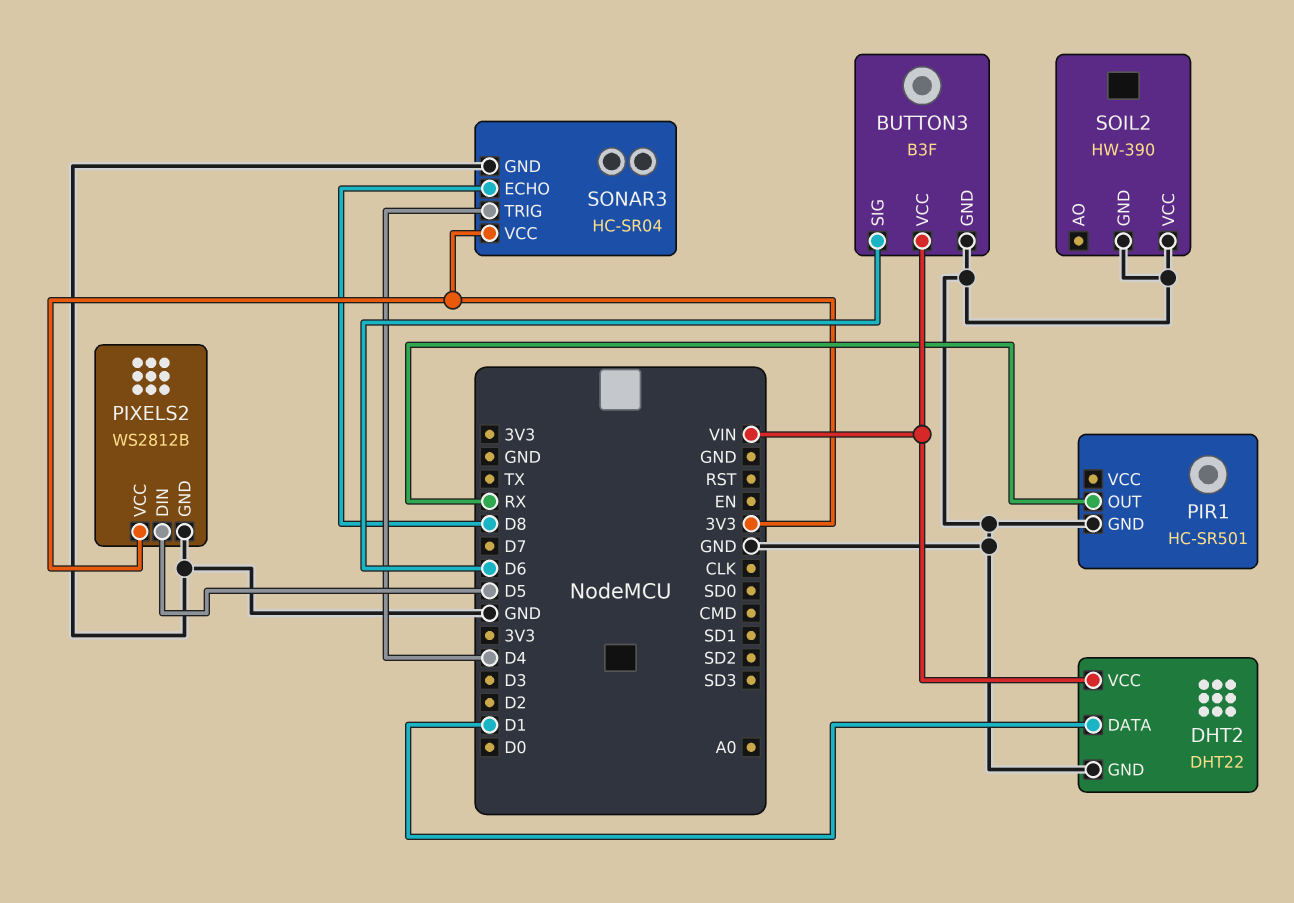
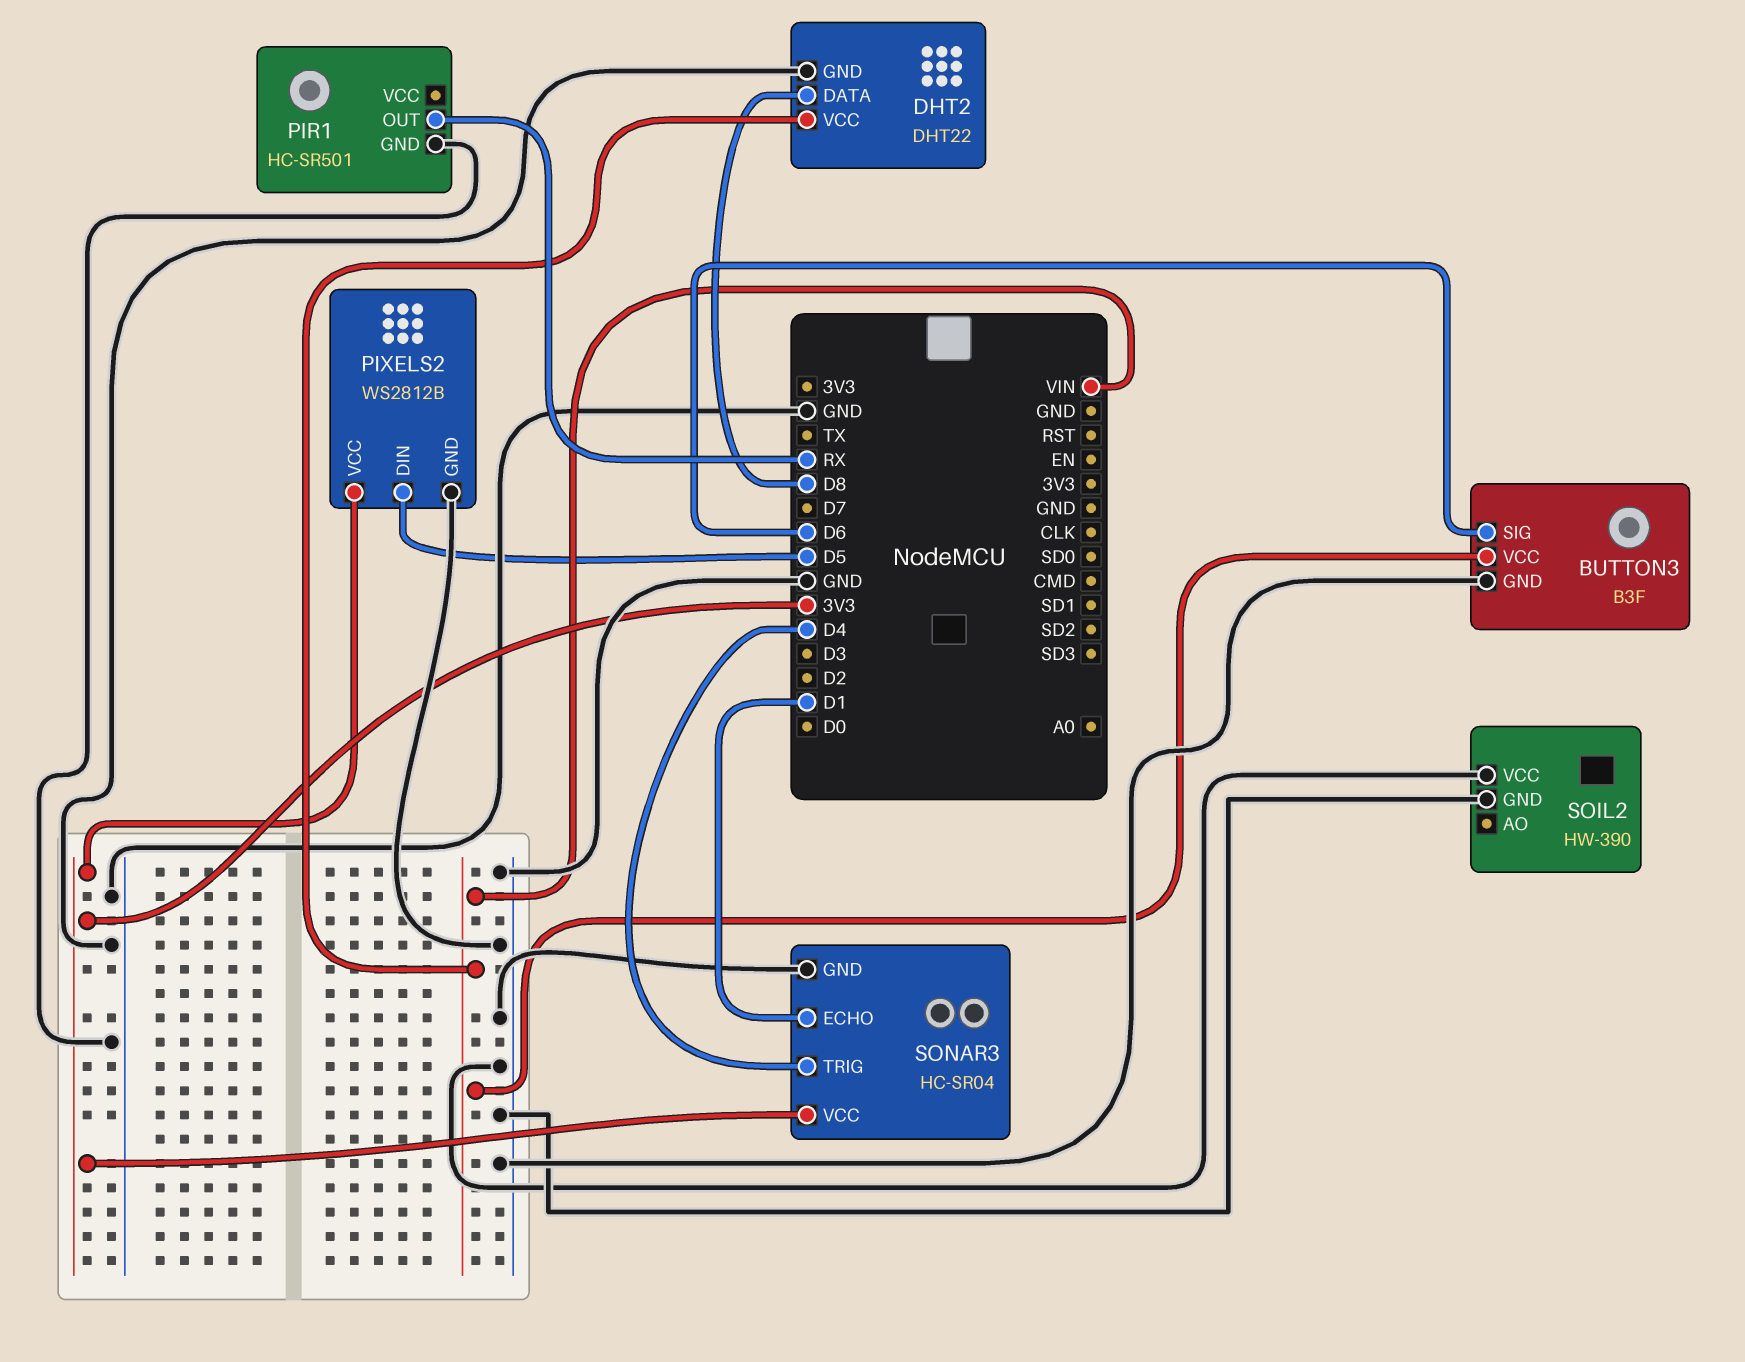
DHT2 pin DATA: D1 -> D8
SONAR3 pin ECHO: D8 -> D1

